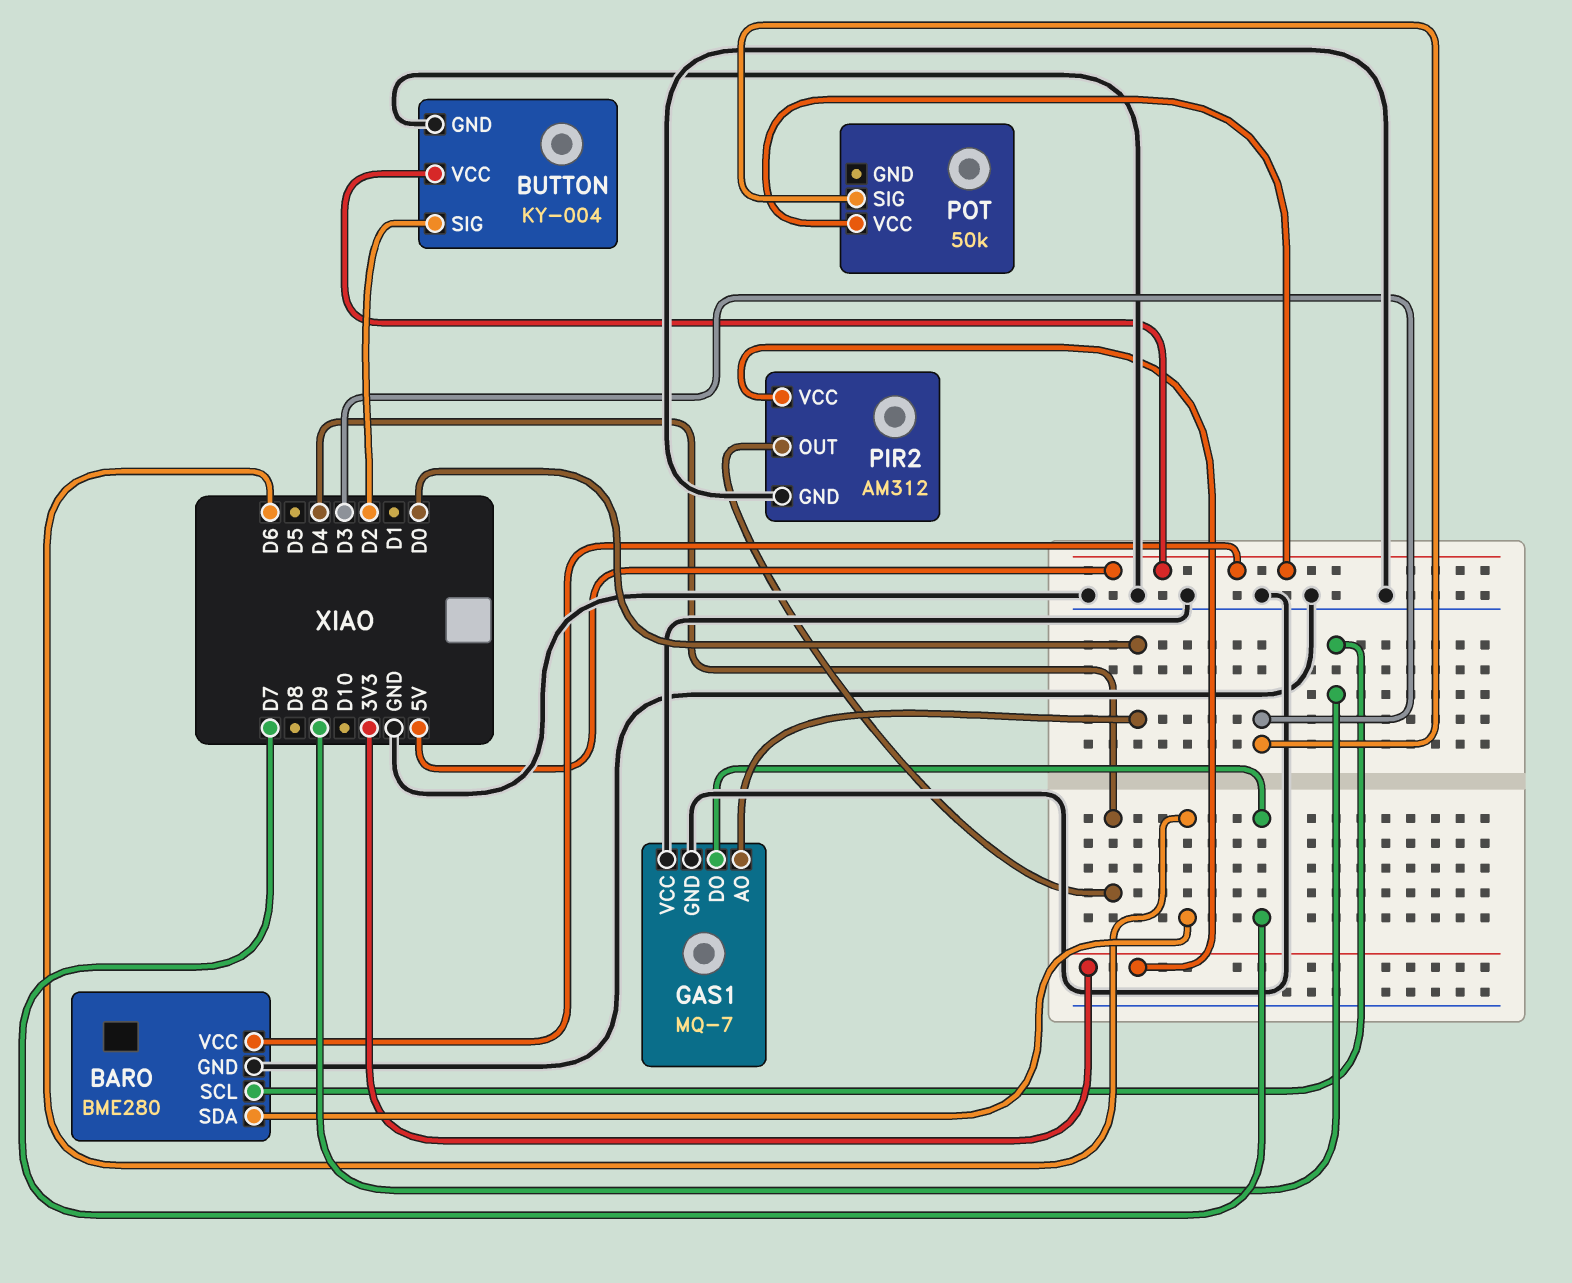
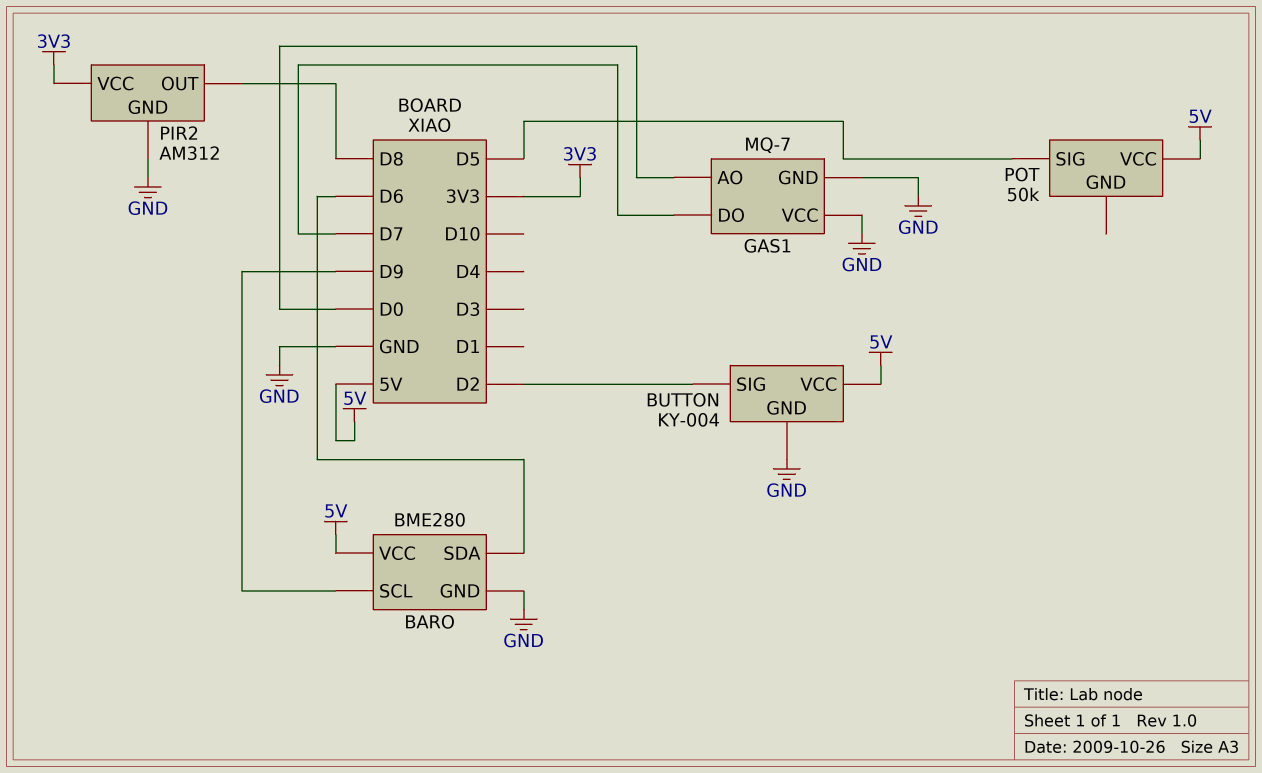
PIR2 pin OUT: D4 -> D8
POT pin SIG: D3 -> D5

